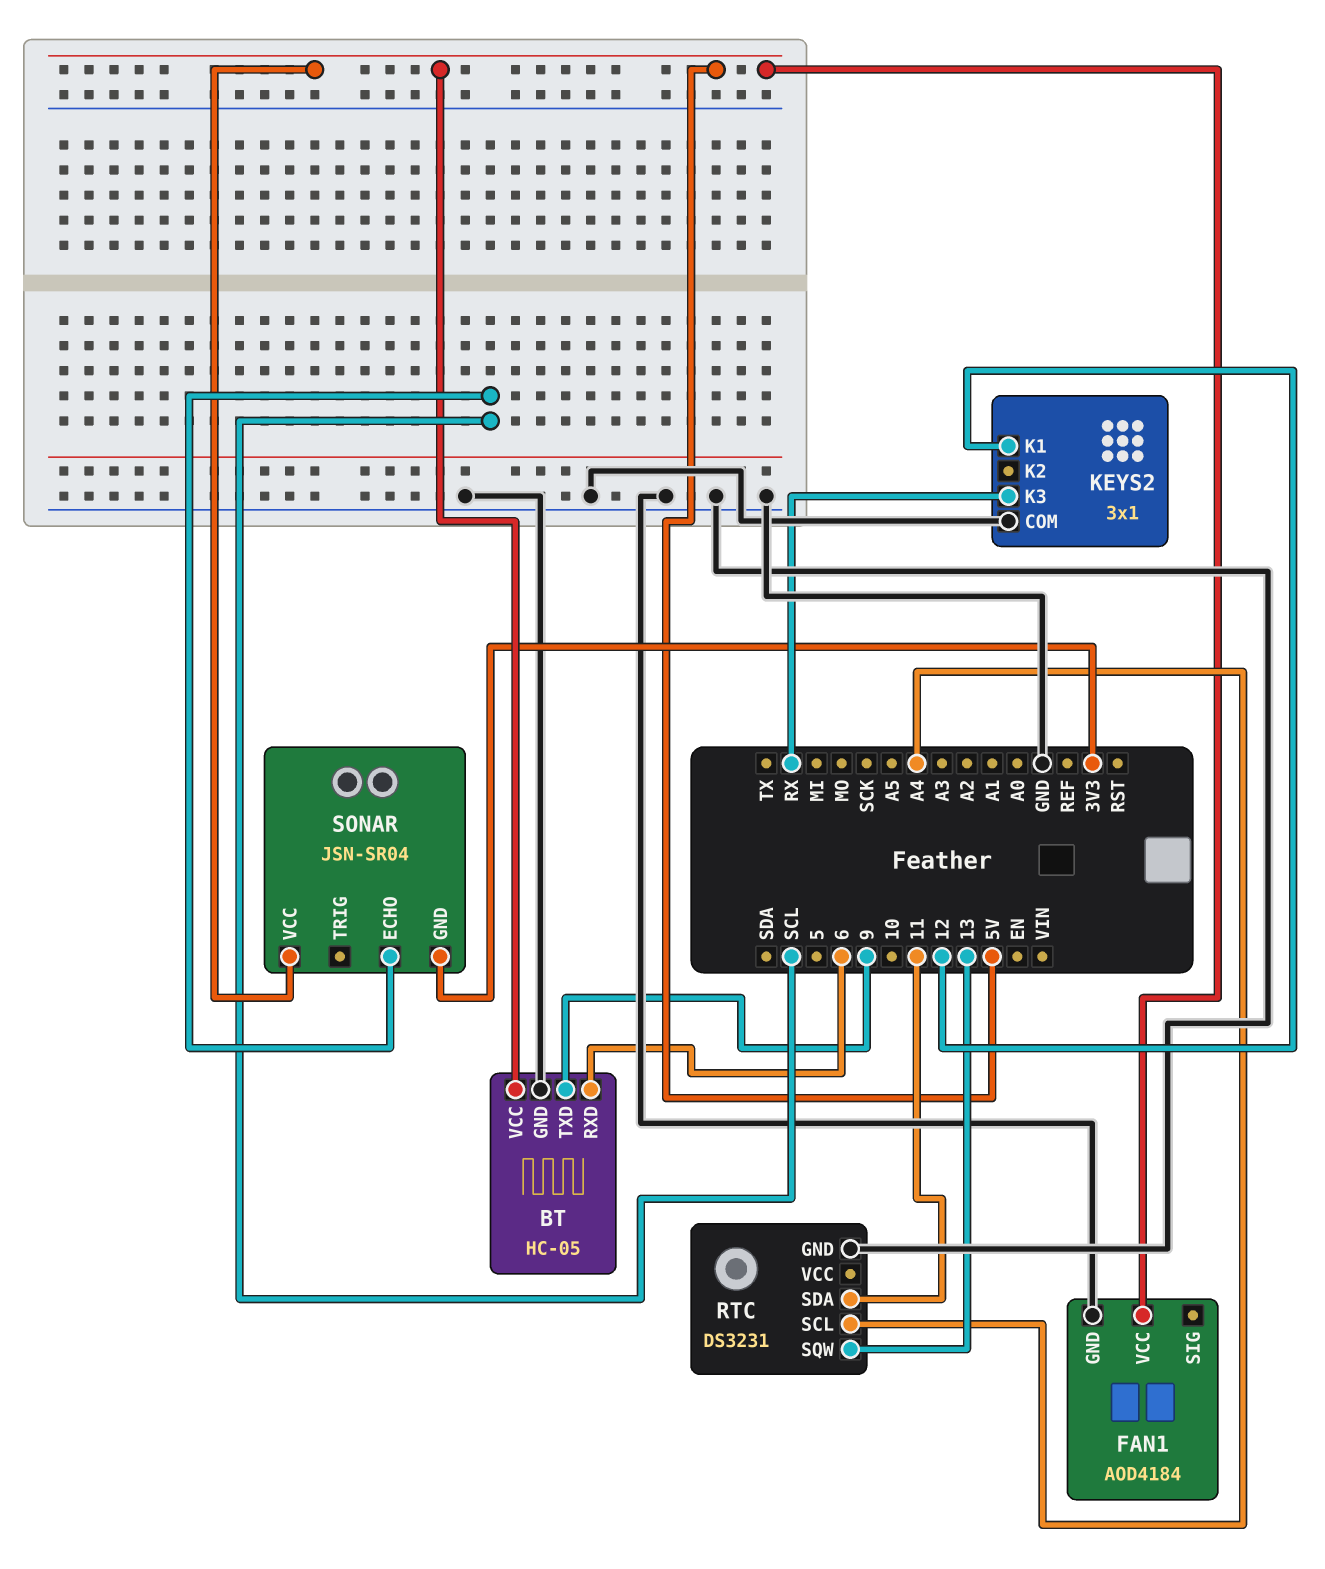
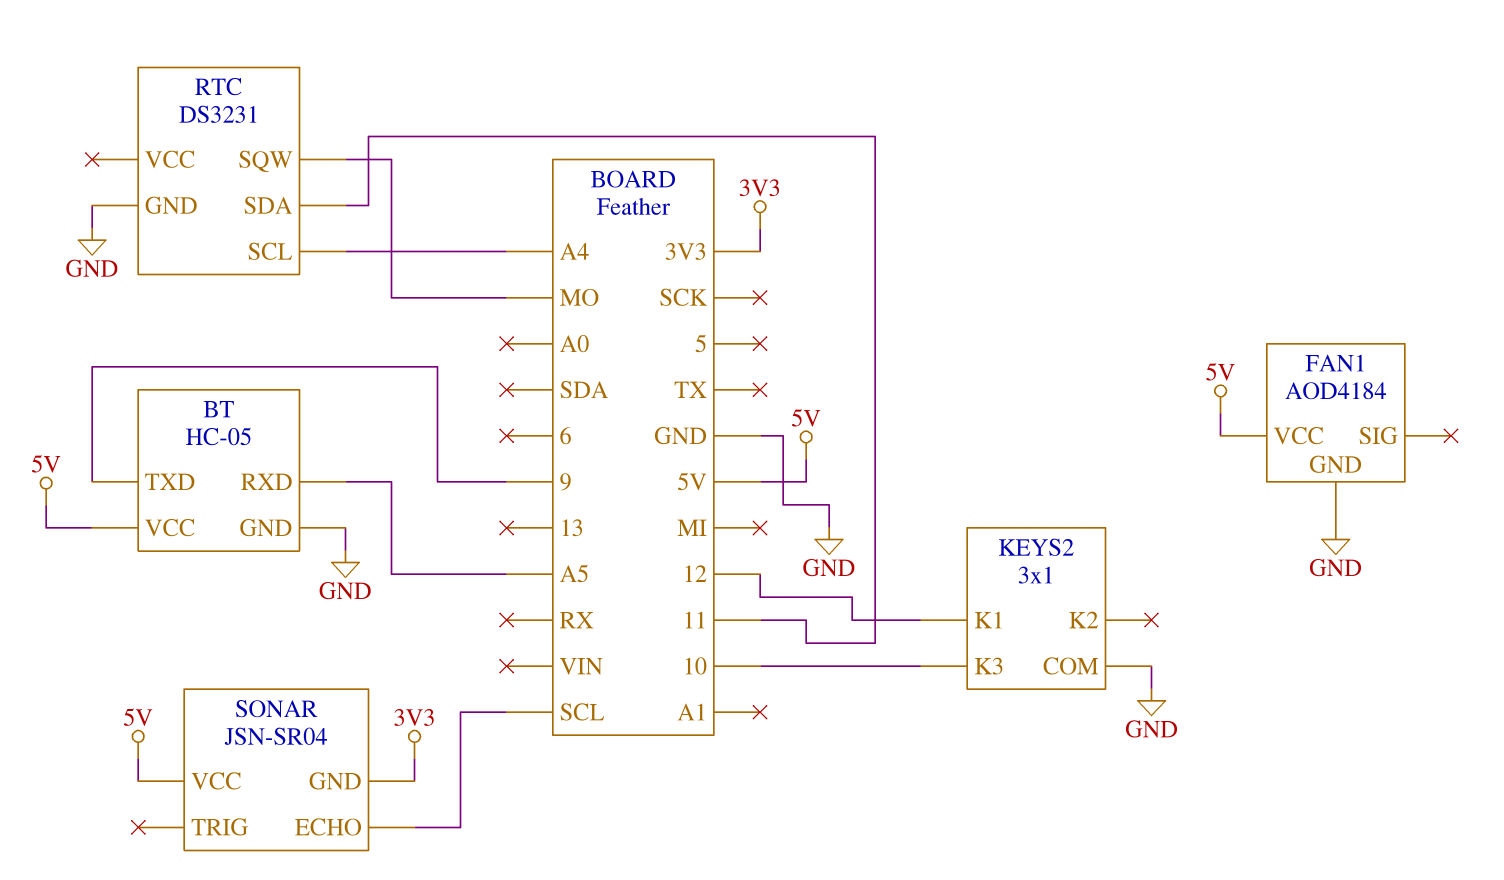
BT pin RXD: 6 -> A5
KEYS2 pin K3: RX -> 10
RTC pin SQW: 13 -> MO

